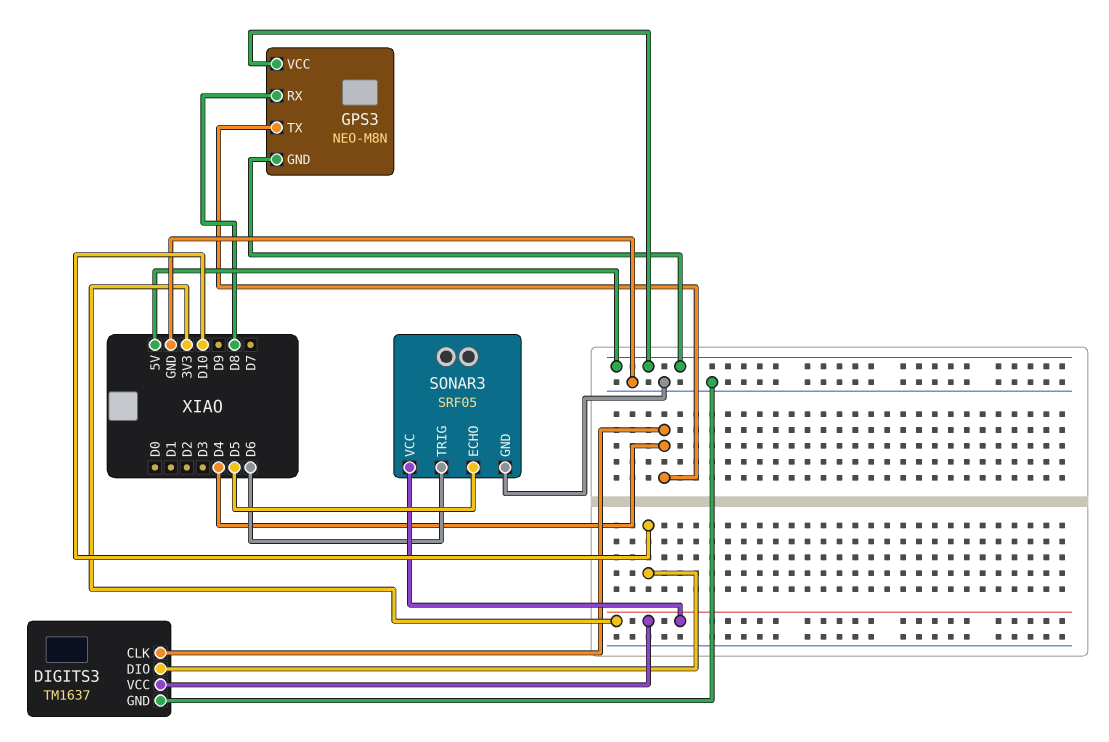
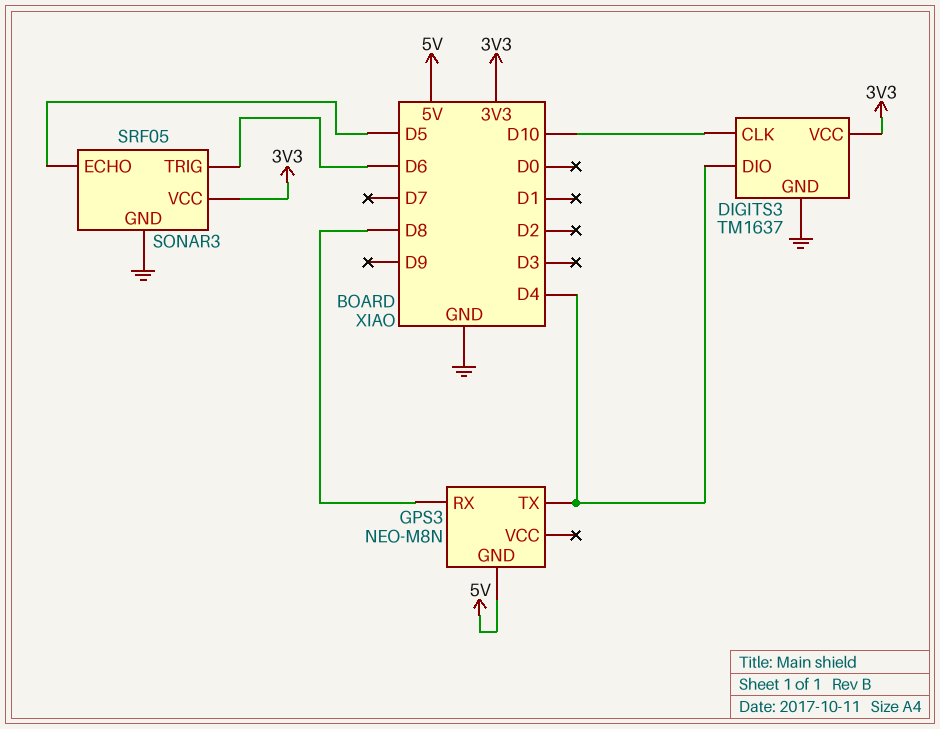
DIGITS3 pin CLK: D4 -> D10
DIGITS3 pin DIO: D10 -> D4
GPS3 pin VCC: 5V -> none

